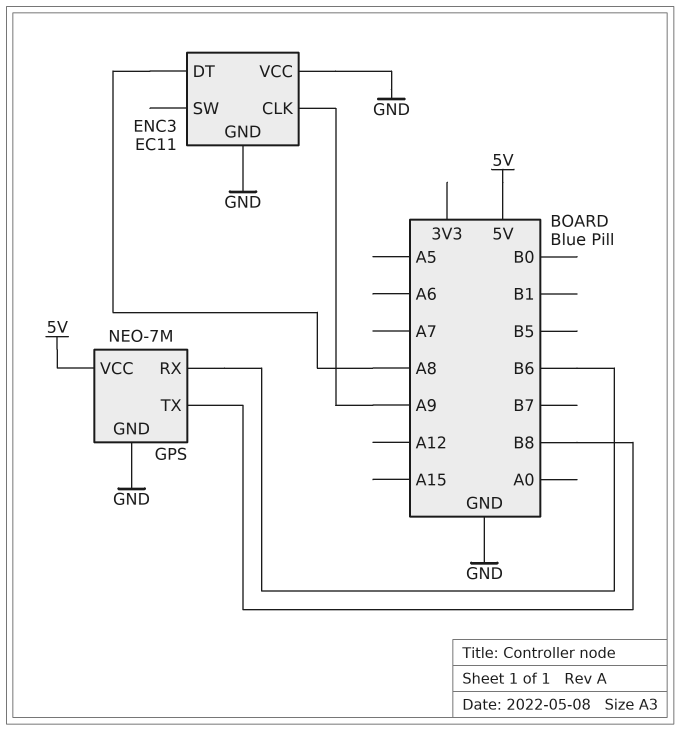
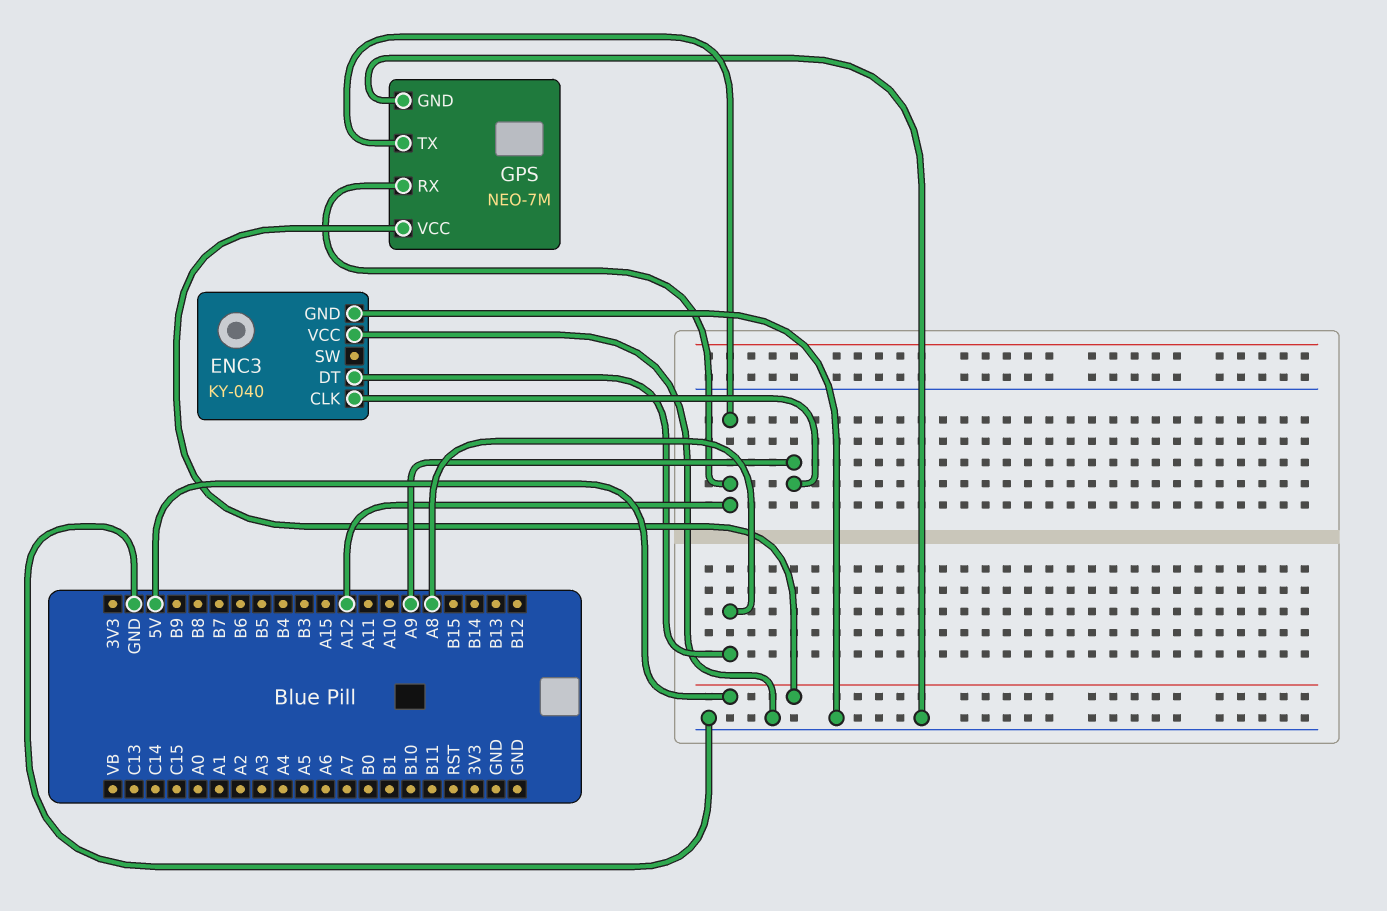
ENC3: EC11 -> KY-040
GPS pin RX: B6 -> A12
GPS pin TX: B8 -> A12

